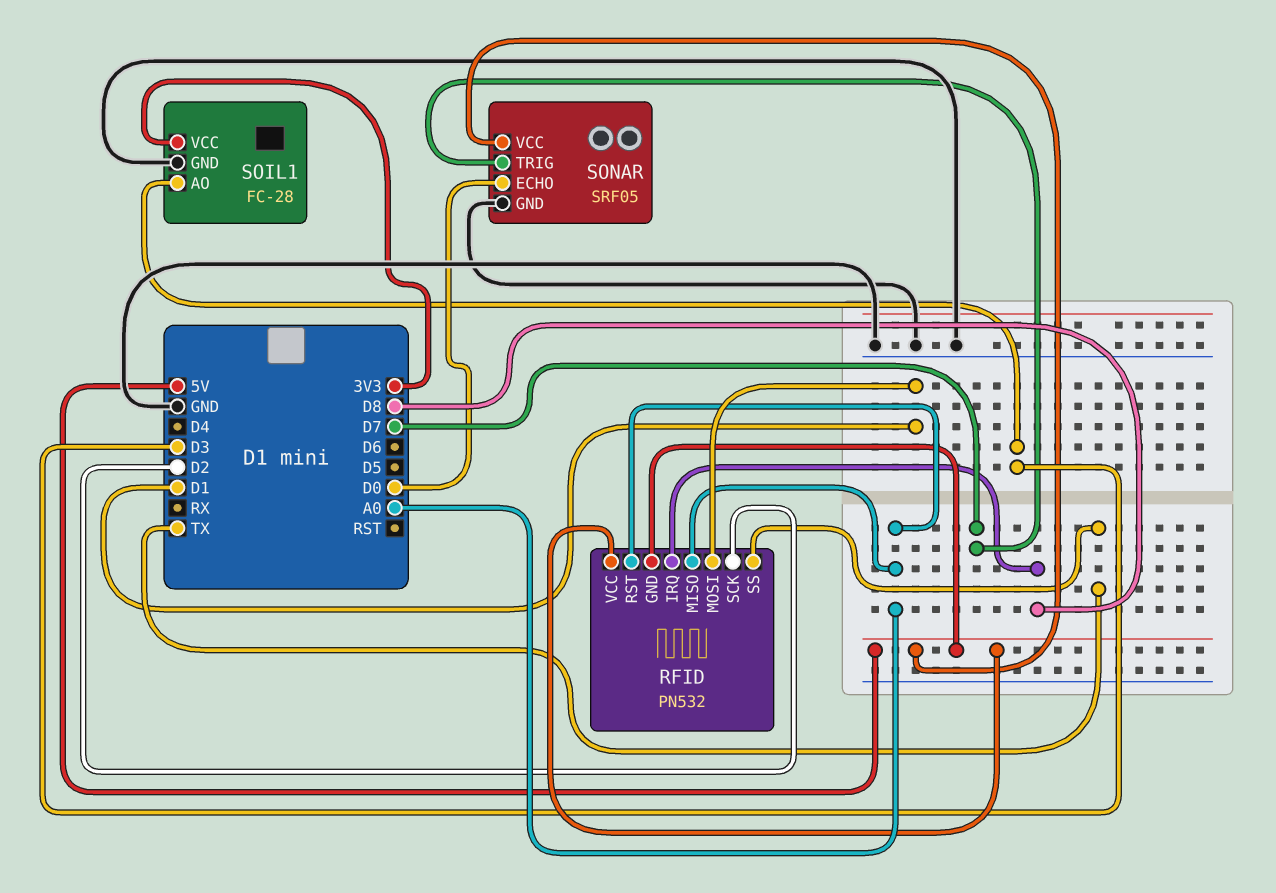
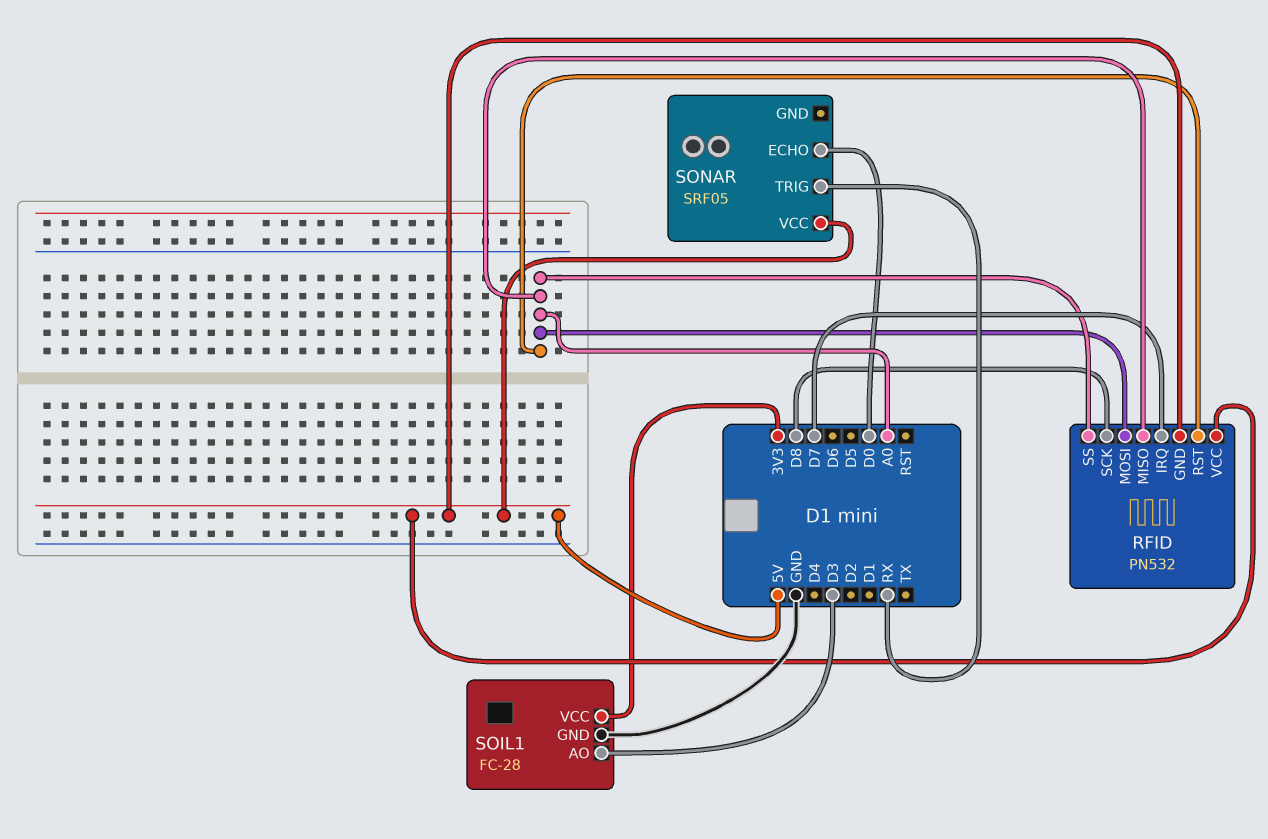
RFID pin IRQ: D8 -> D7
RFID pin MOSI: D1 -> A0
RFID pin SCK: D2 -> D8
RFID pin SS: TX -> A0
SONAR pin GND: GND -> none
SONAR pin TRIG: D7 -> RX

